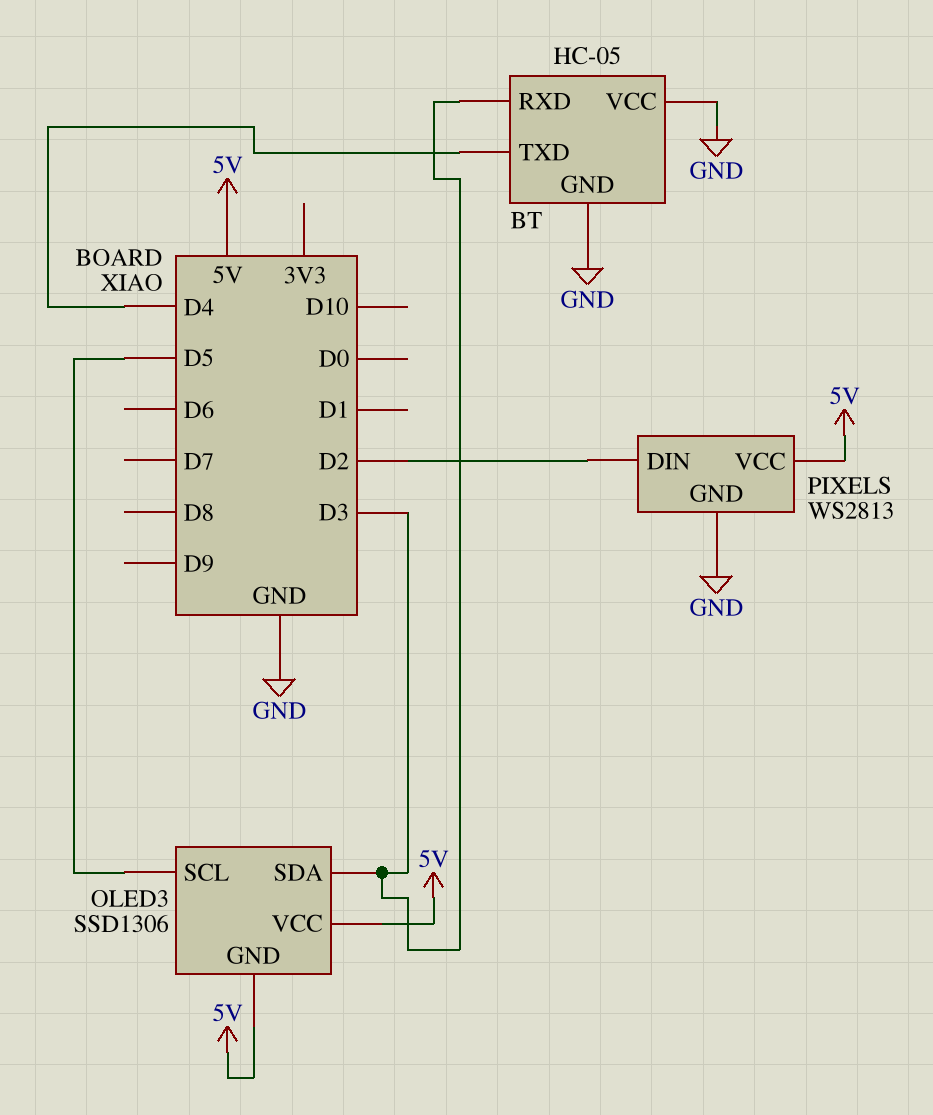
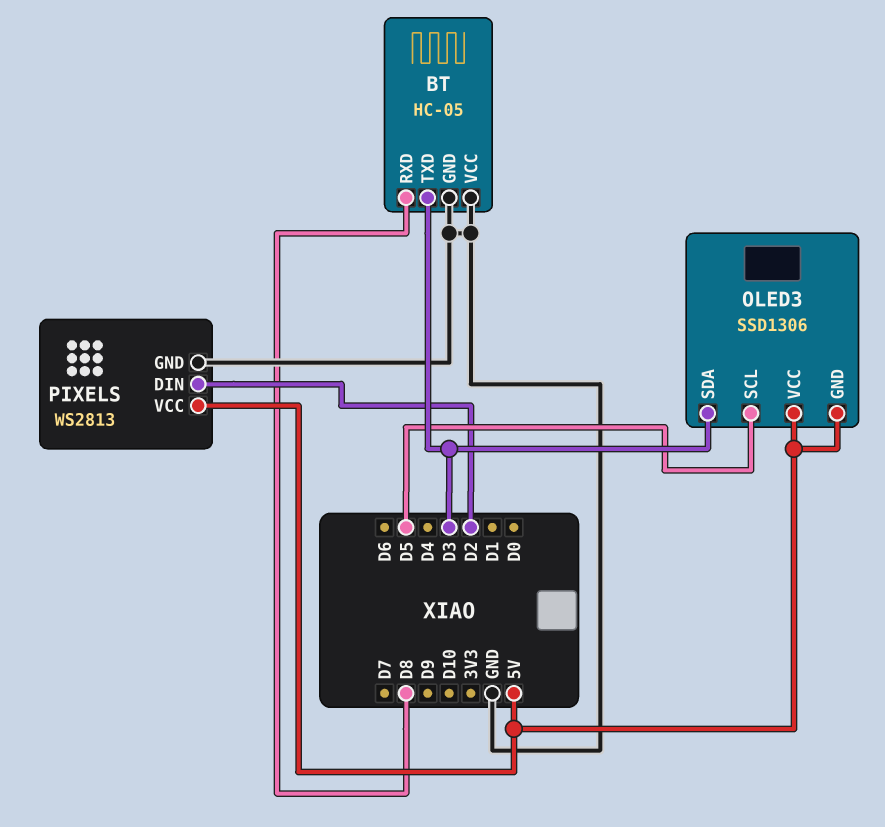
BT pin RXD: D3 -> D8
BT pin TXD: D4 -> D3

